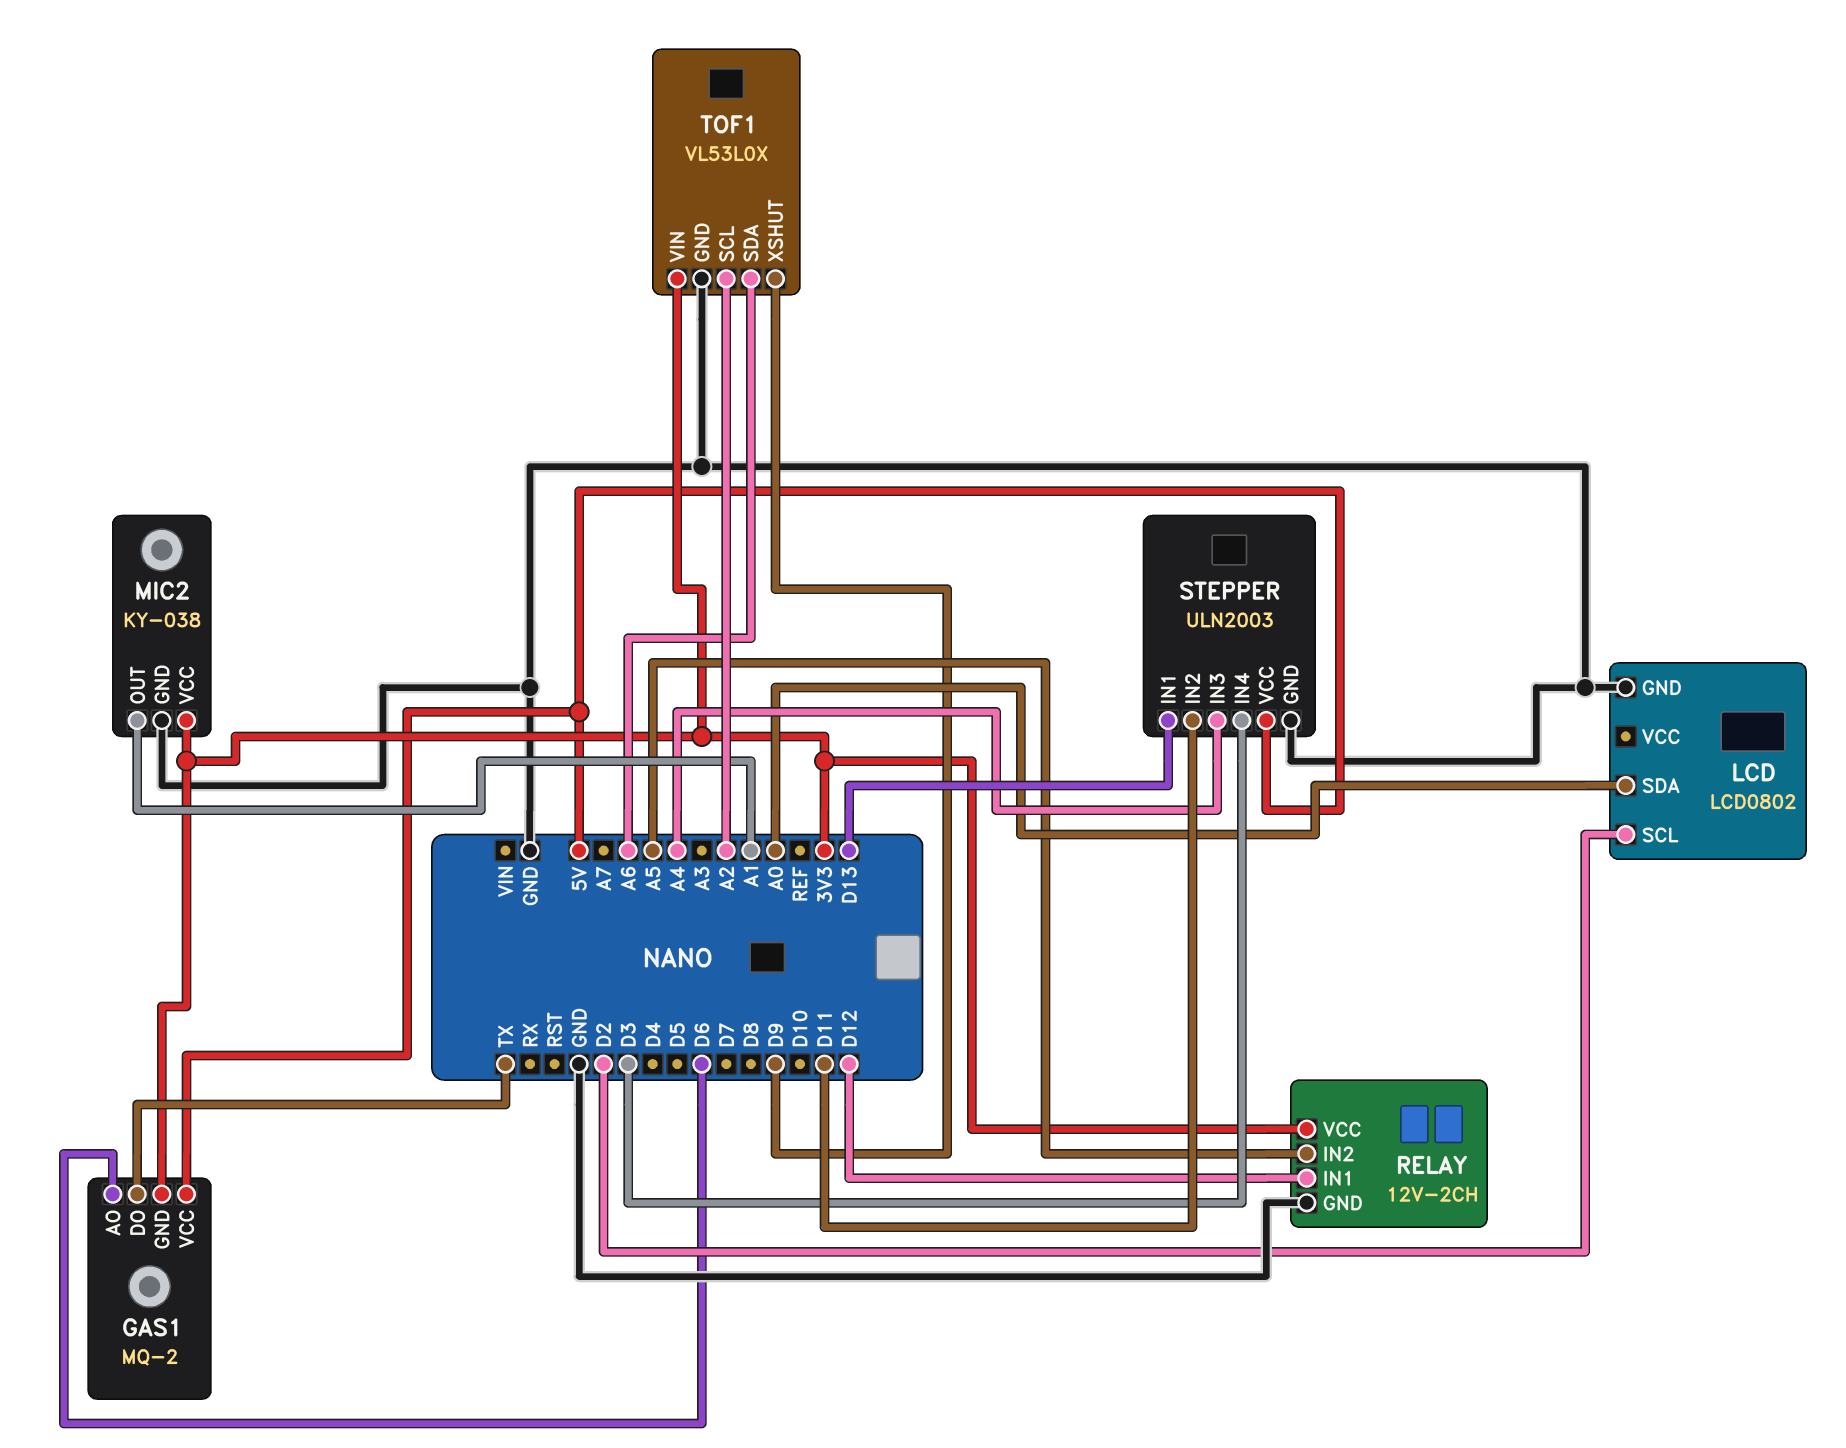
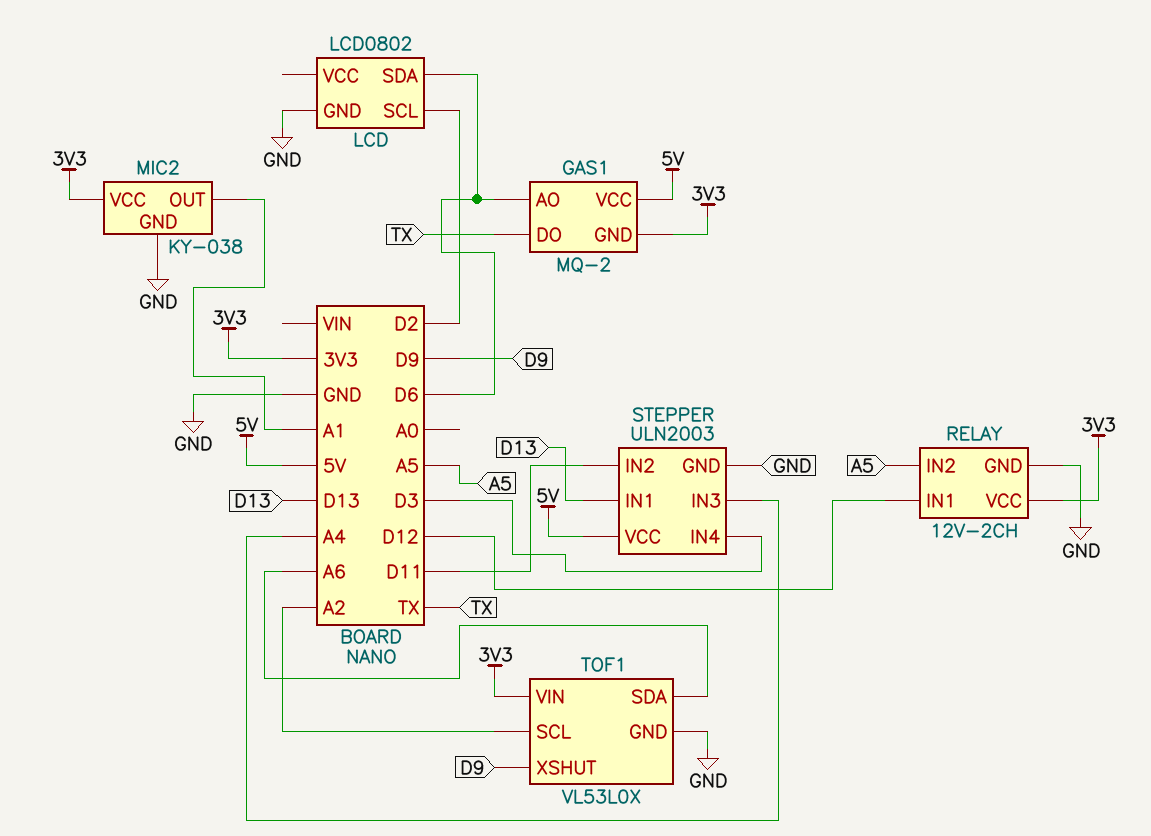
LCD pin SDA: A0 -> D6

